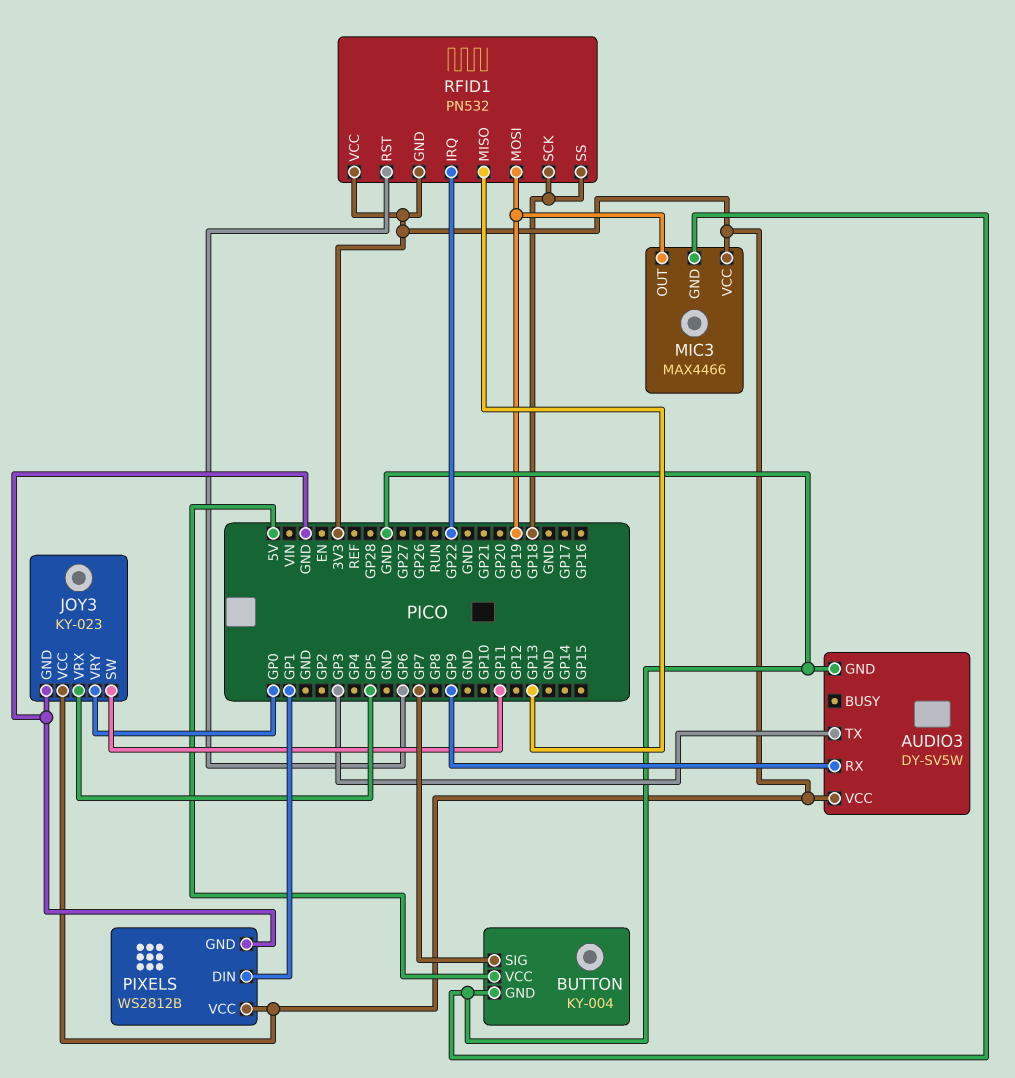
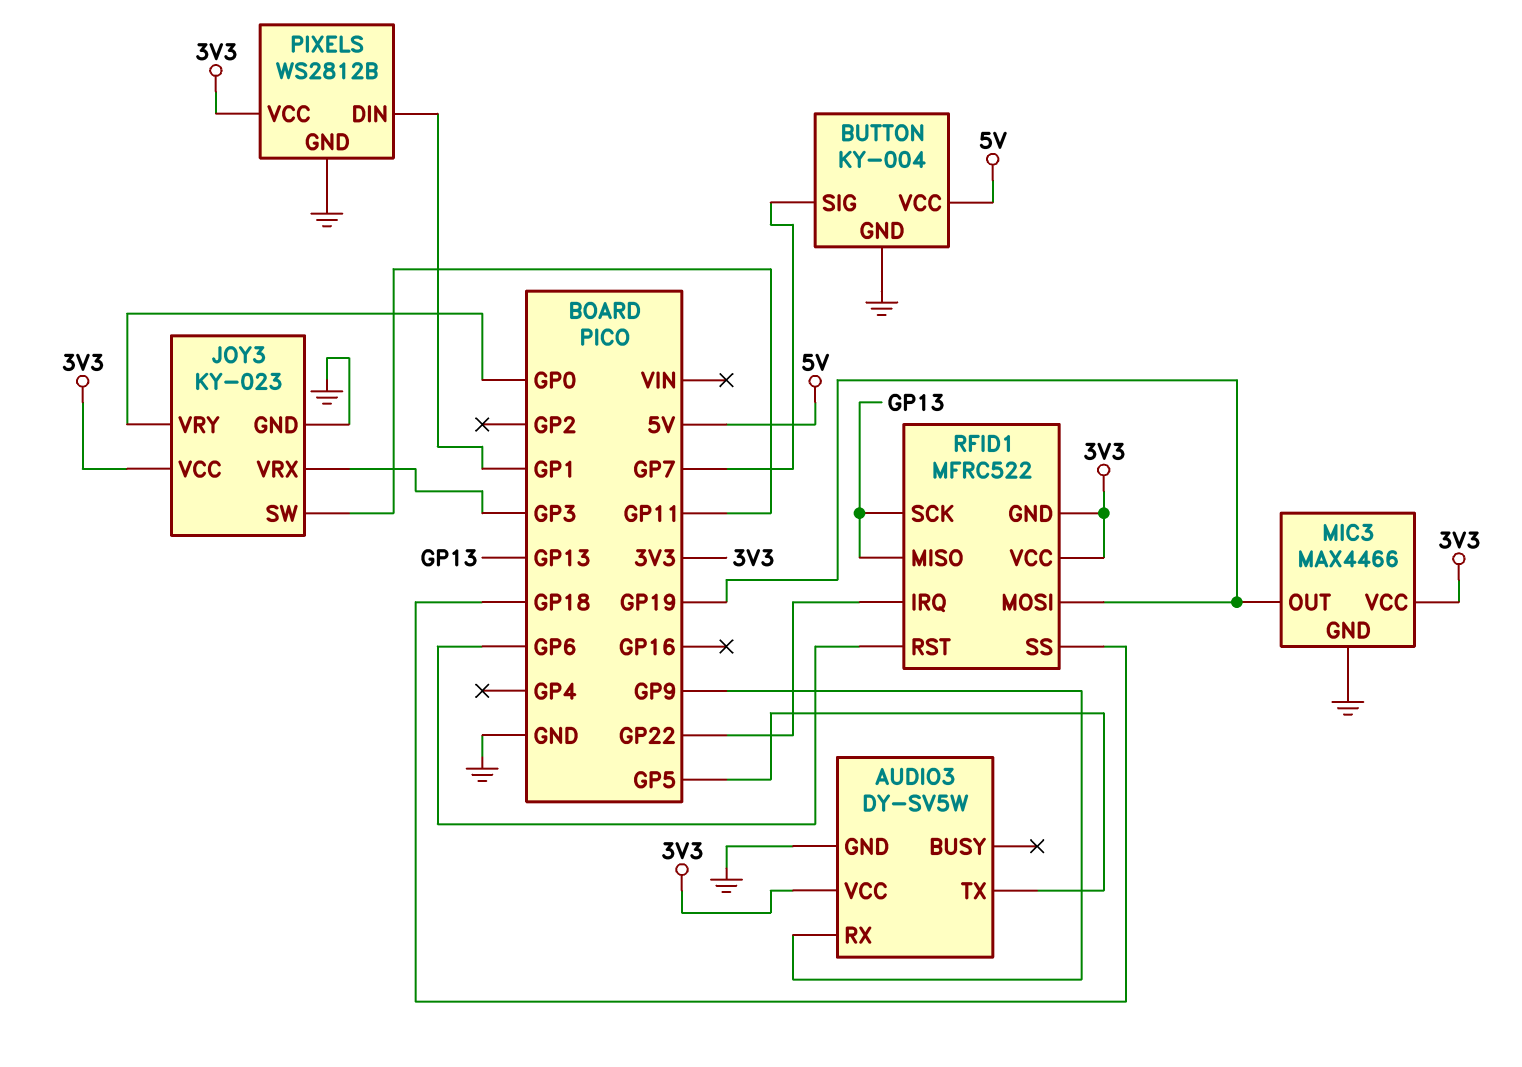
AUDIO3 pin TX: GP3 -> GP5
JOY3 pin VRX: GP5 -> GP3
RFID1: PN532 -> MFRC522
RFID1 pin SCK: GP18 -> GP13

